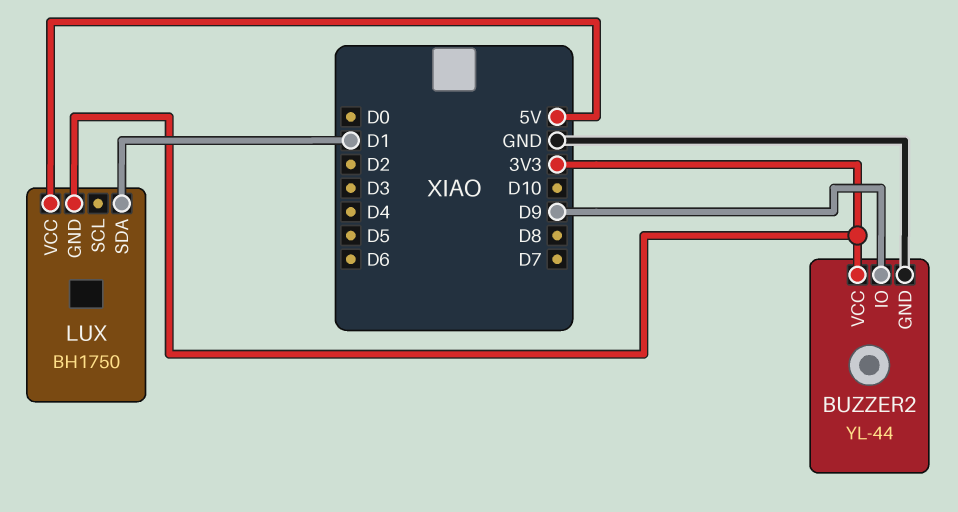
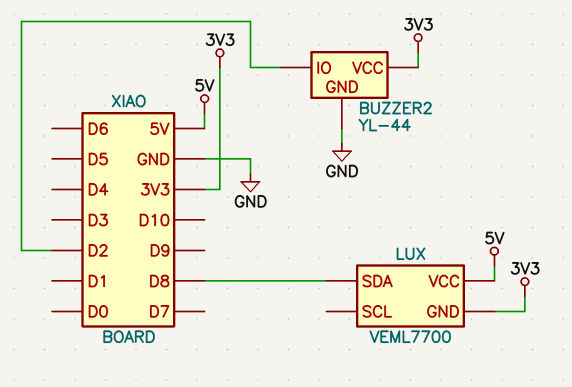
BUZZER2 pin IO: D9 -> D2
LUX: BH1750 -> VEML7700
LUX pin SDA: D1 -> D8

